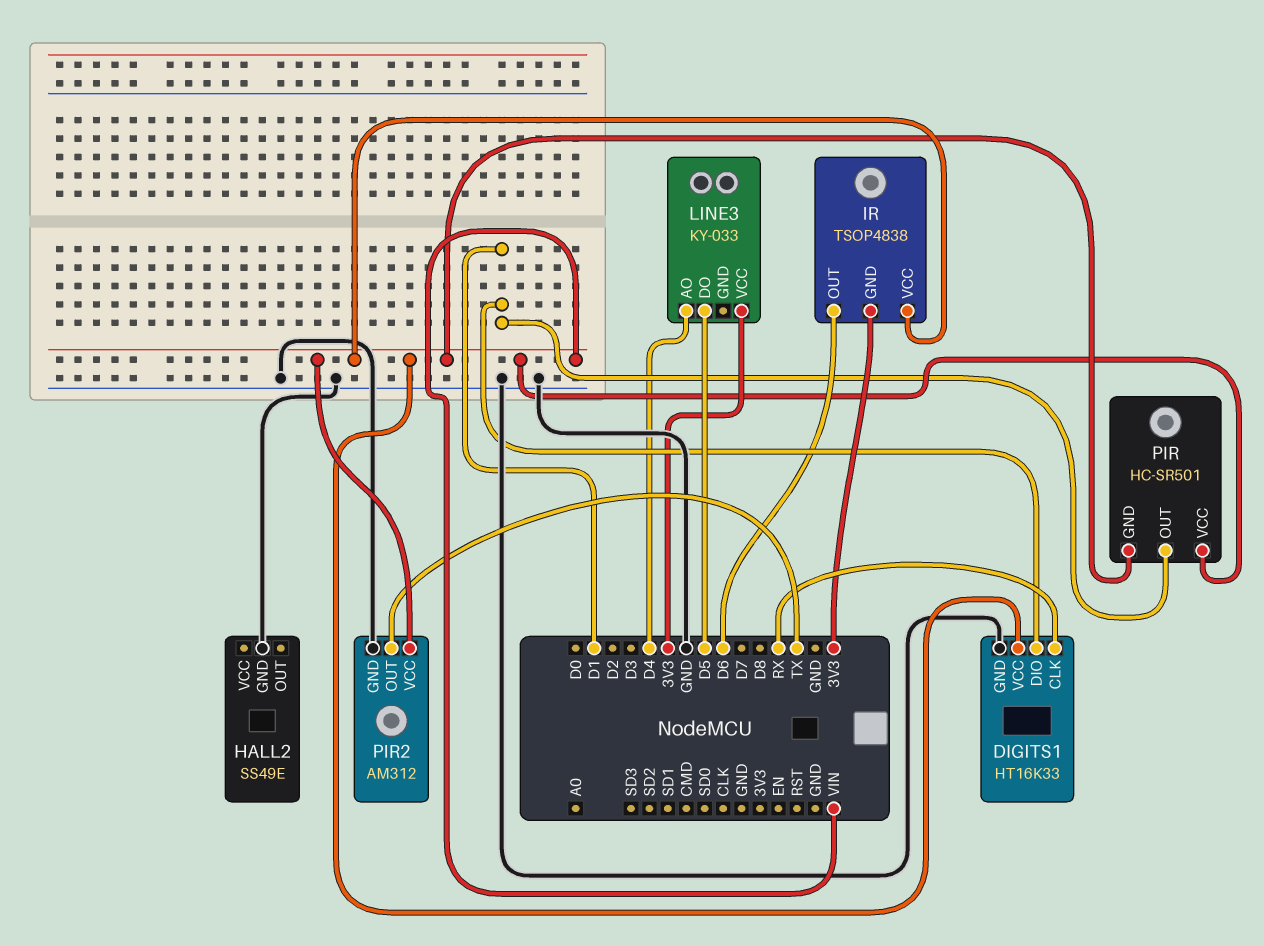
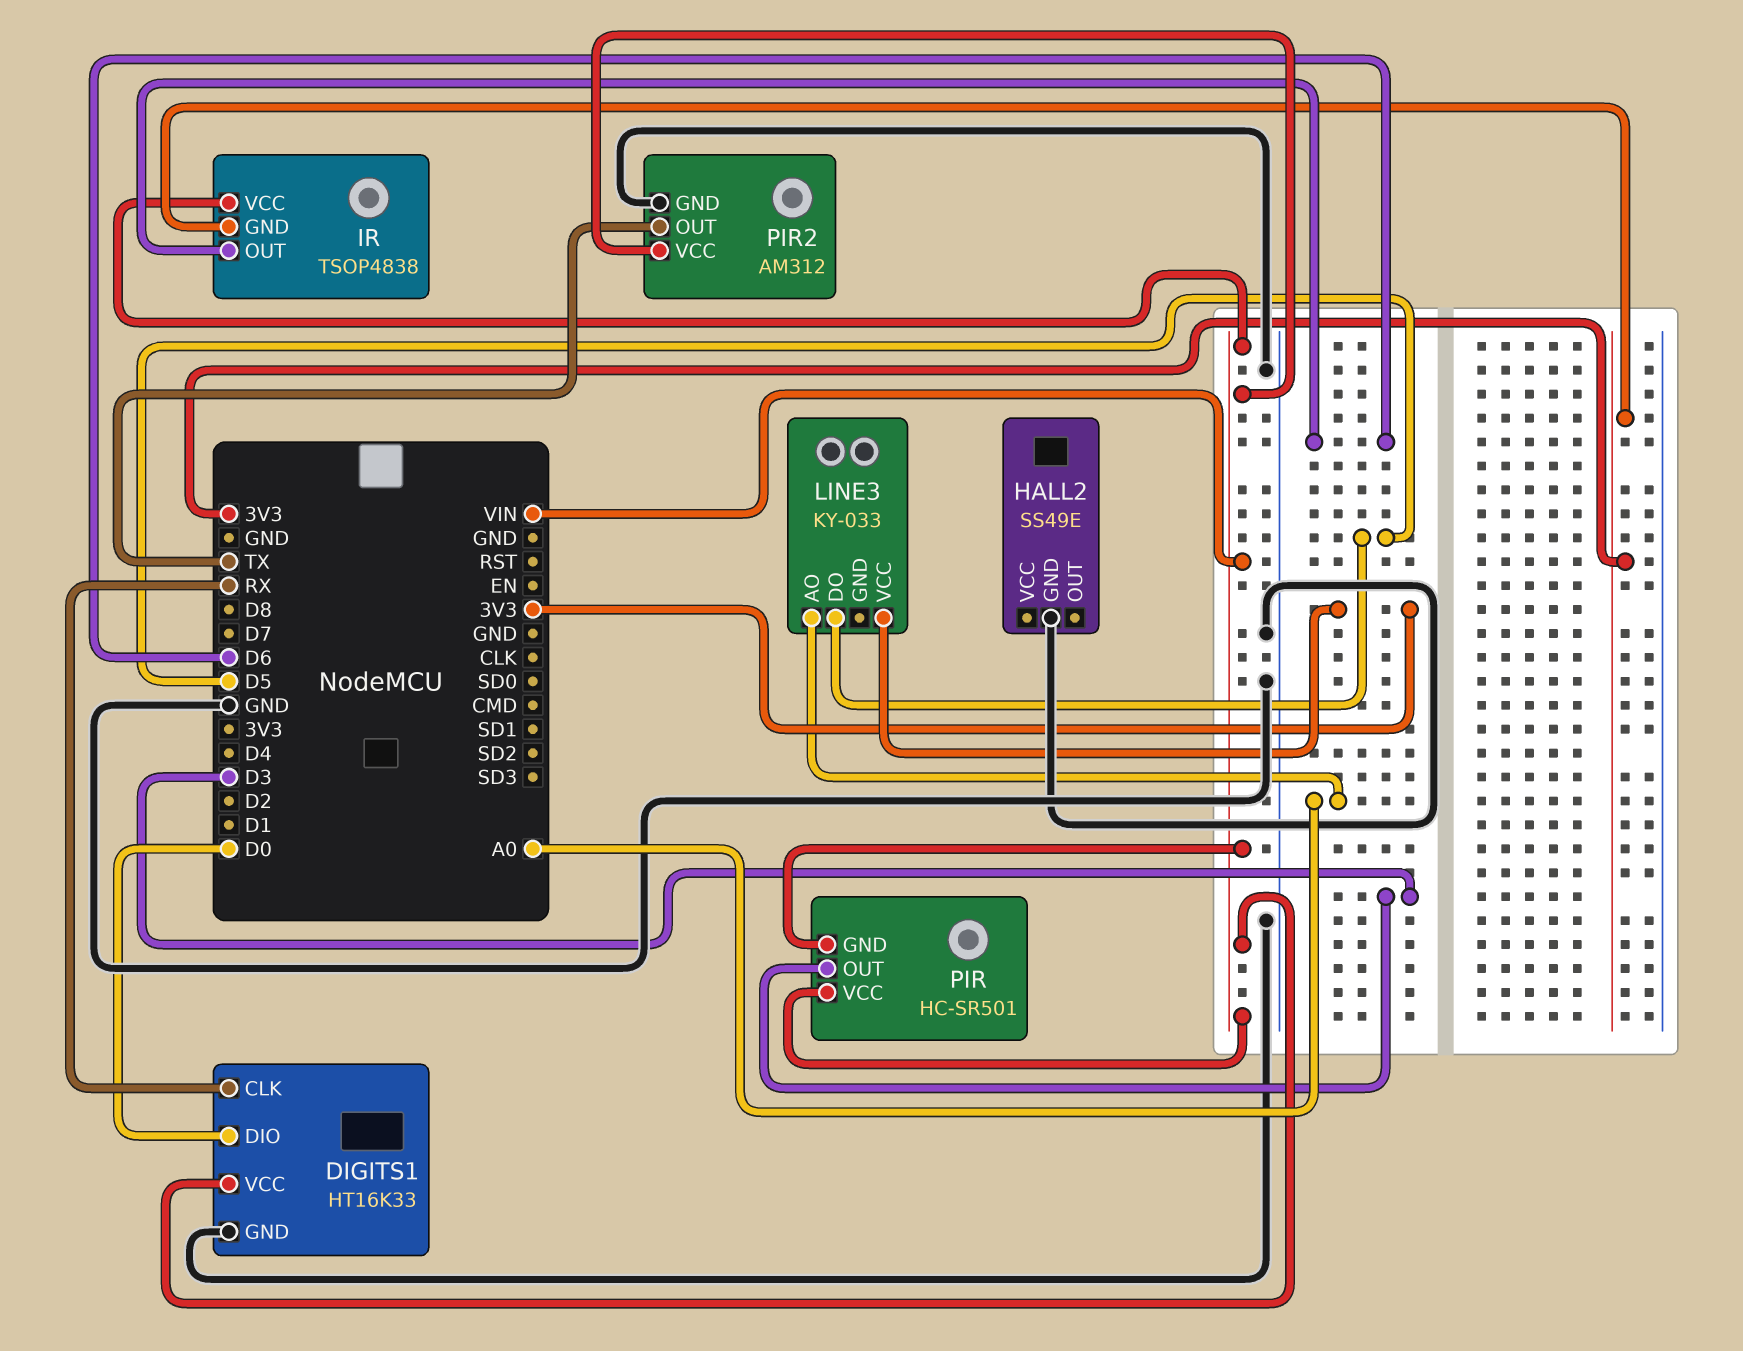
DIGITS1 pin DIO: D1 -> D0
LINE3 pin AO: D4 -> A0
PIR pin OUT: D1 -> D3

